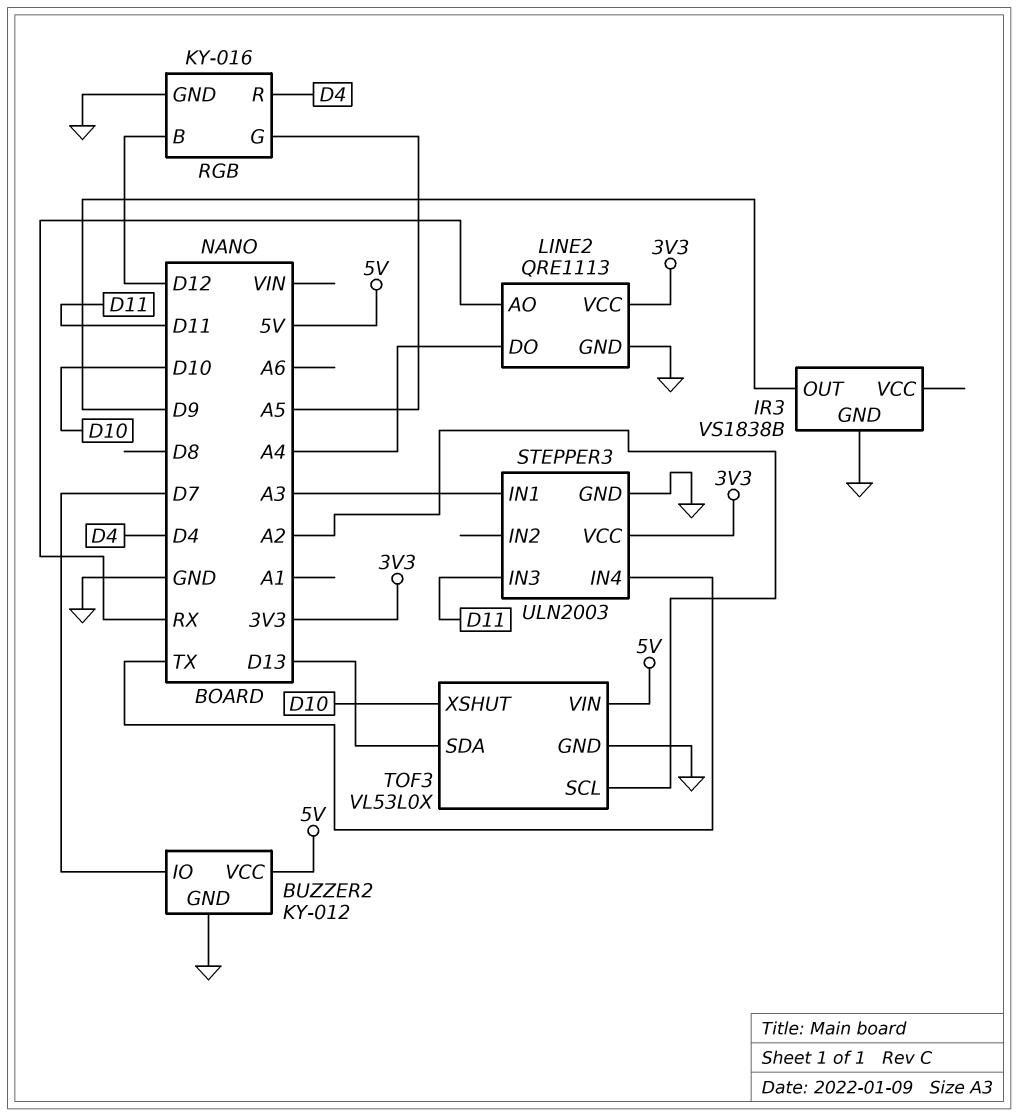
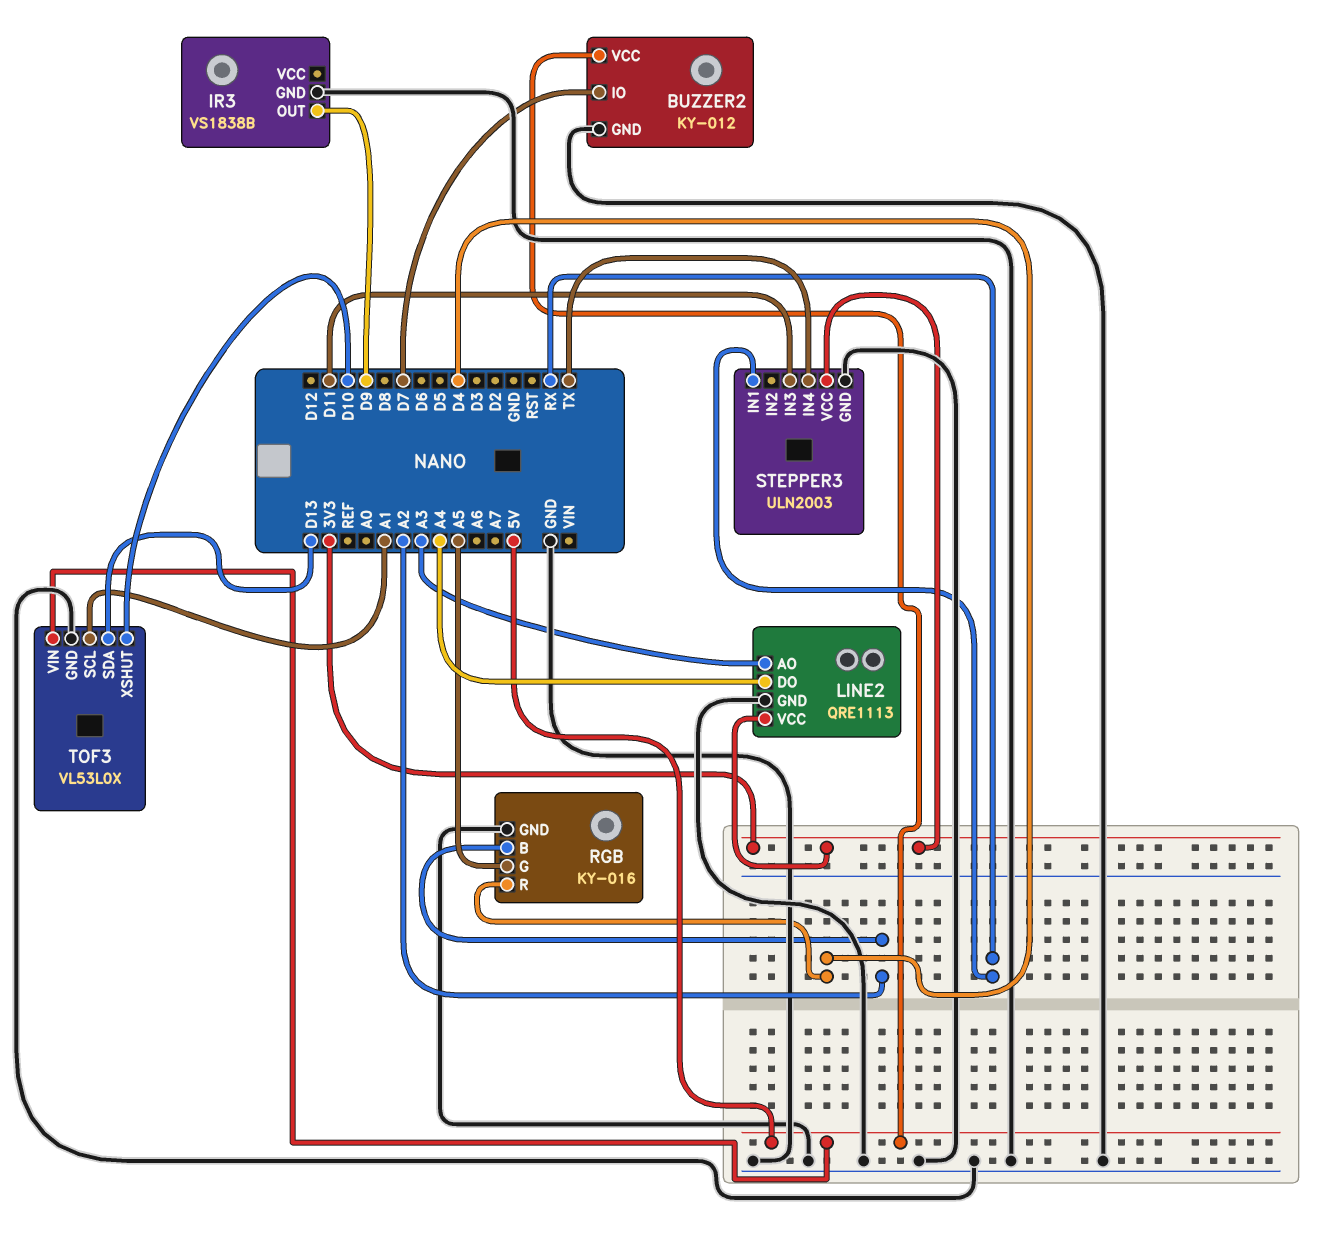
LINE2 pin AO: RX -> A3
RGB pin B: D12 -> A2
STEPPER3 pin IN1: A3 -> RX
TOF3 pin SCL: A2 -> A1

